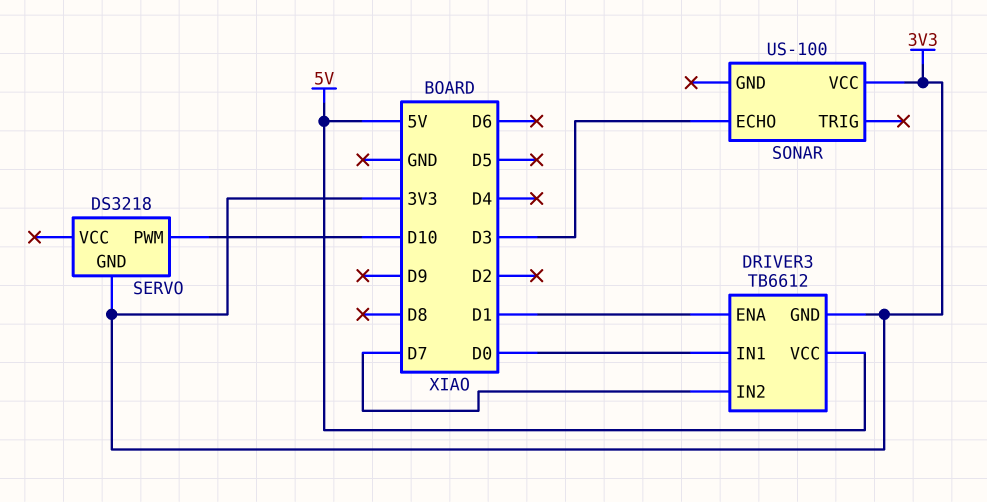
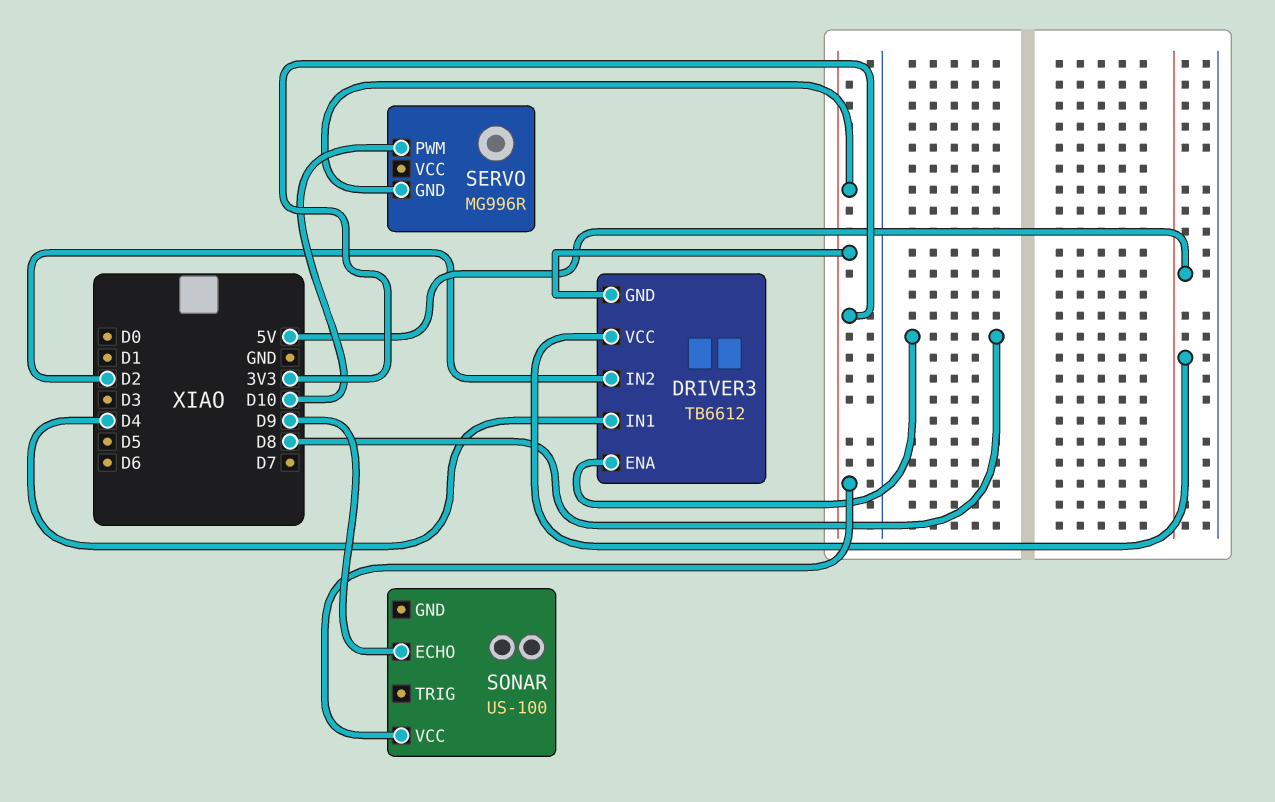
DRIVER3 pin ENA: D1 -> D8
DRIVER3 pin IN1: D0 -> D4
DRIVER3 pin IN2: D7 -> D2
SERVO: DS3218 -> MG996R
SONAR pin ECHO: D3 -> D9

